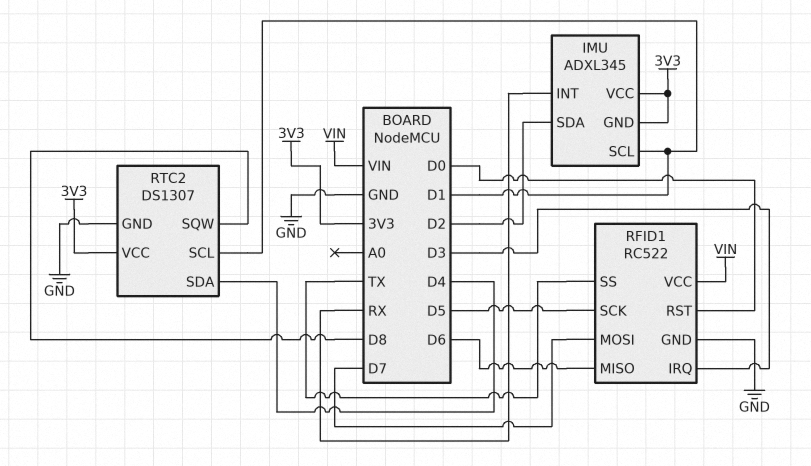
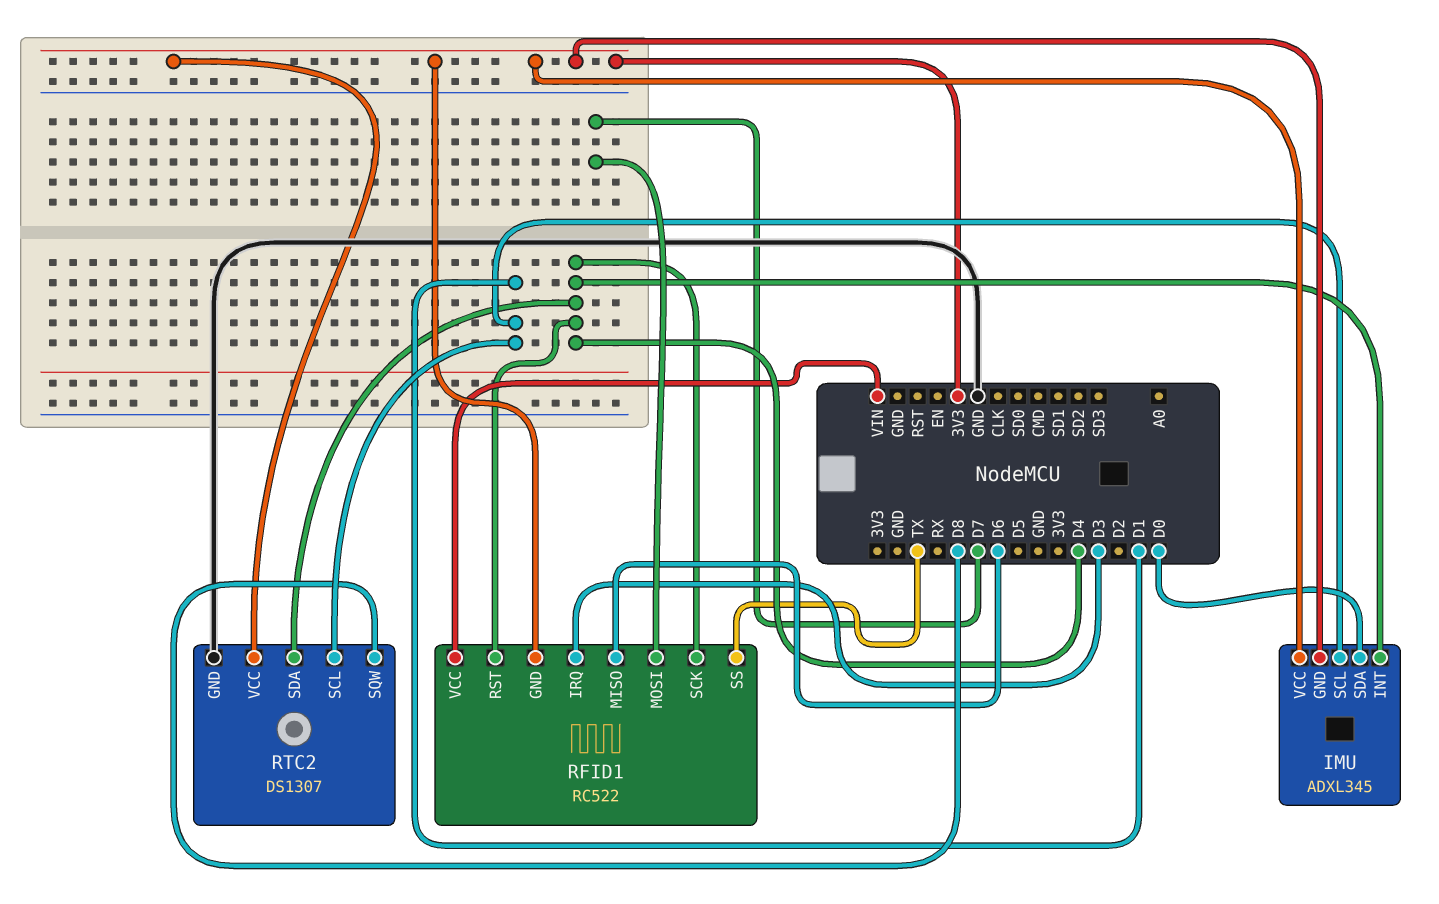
IMU pin INT: RX -> D4
IMU pin SDA: D2 -> D0
RFID1 pin GND: GND -> 3V3
RFID1 pin RST: D0 -> D4
RFID1 pin SCK: D5 -> D4

